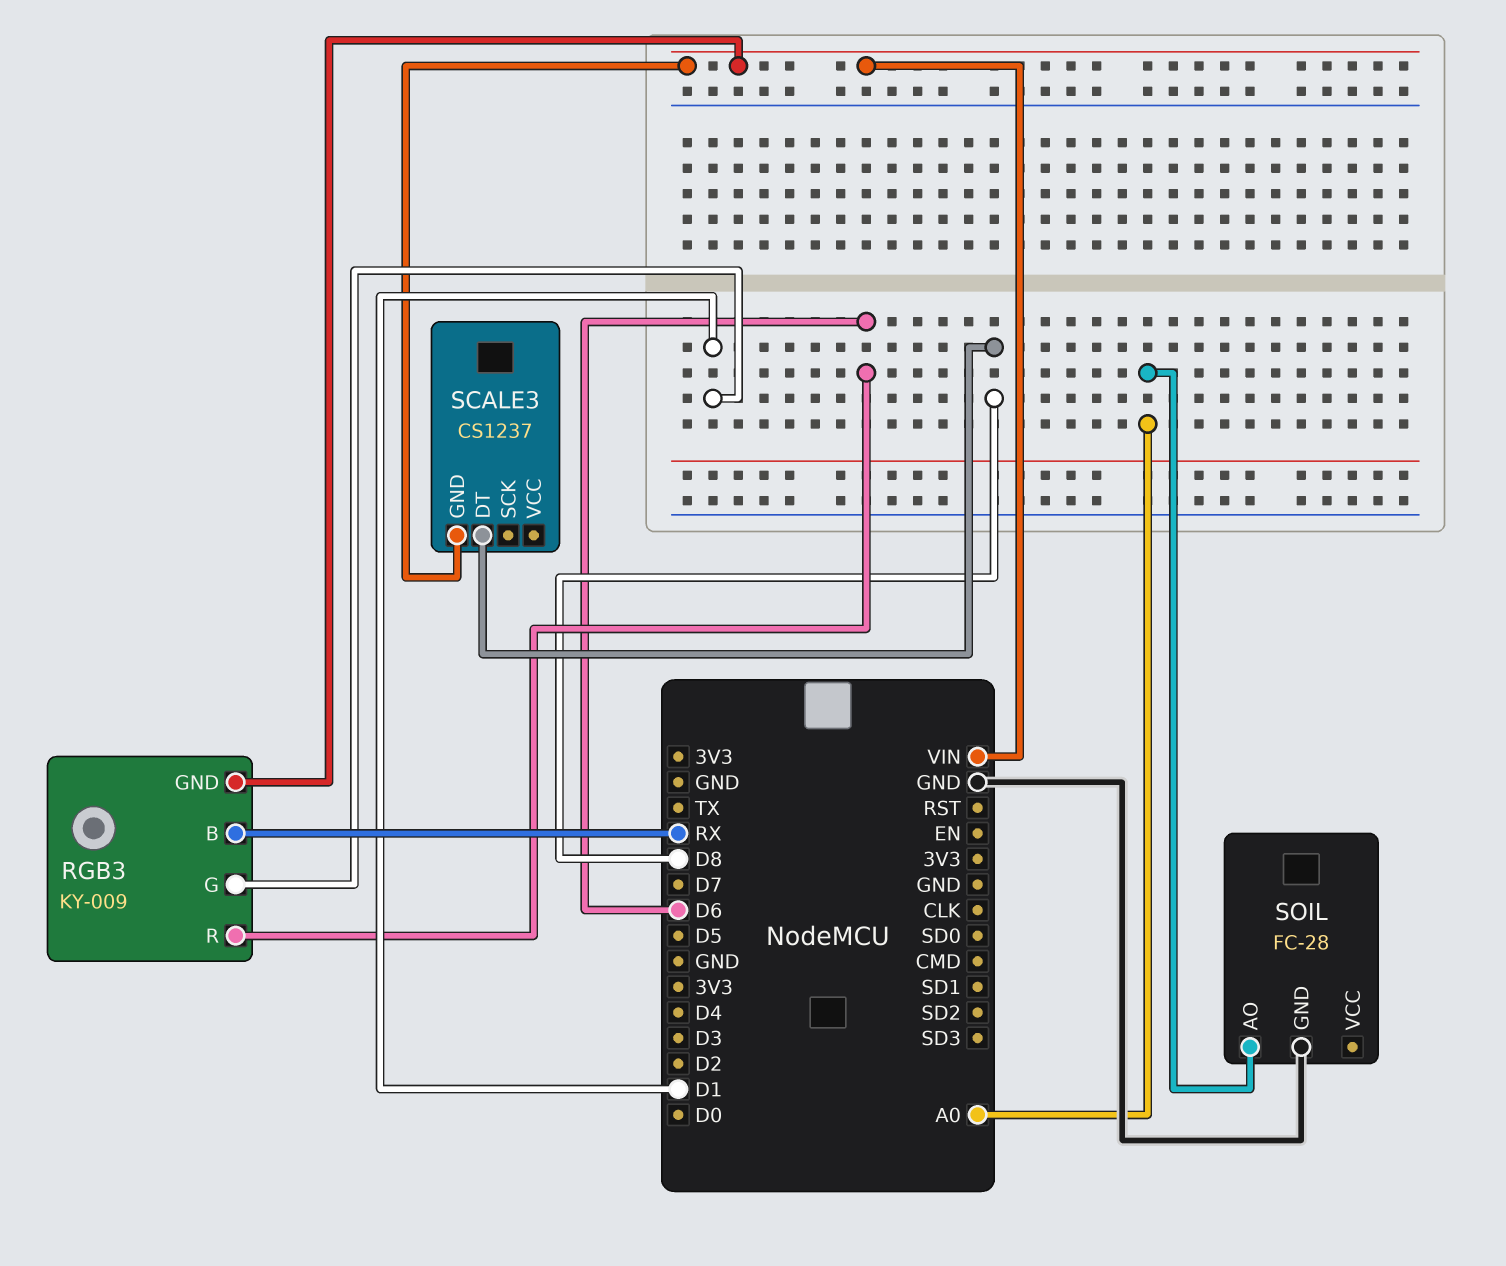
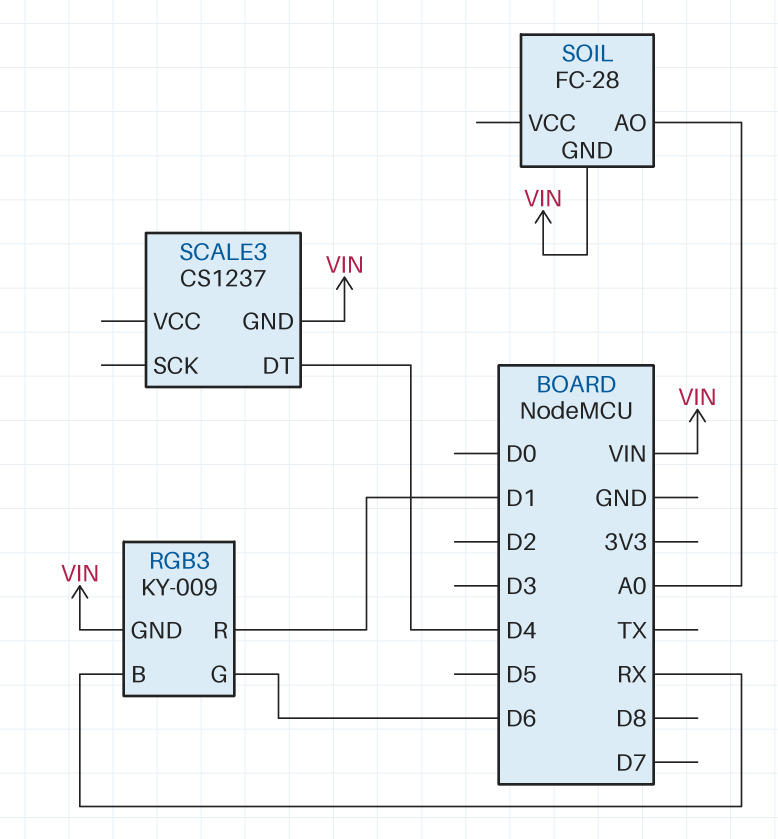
RGB3 pin G: D1 -> D6
RGB3 pin R: D6 -> D1
SCALE3 pin DT: D8 -> D4
SOIL pin GND: GND -> VIN

